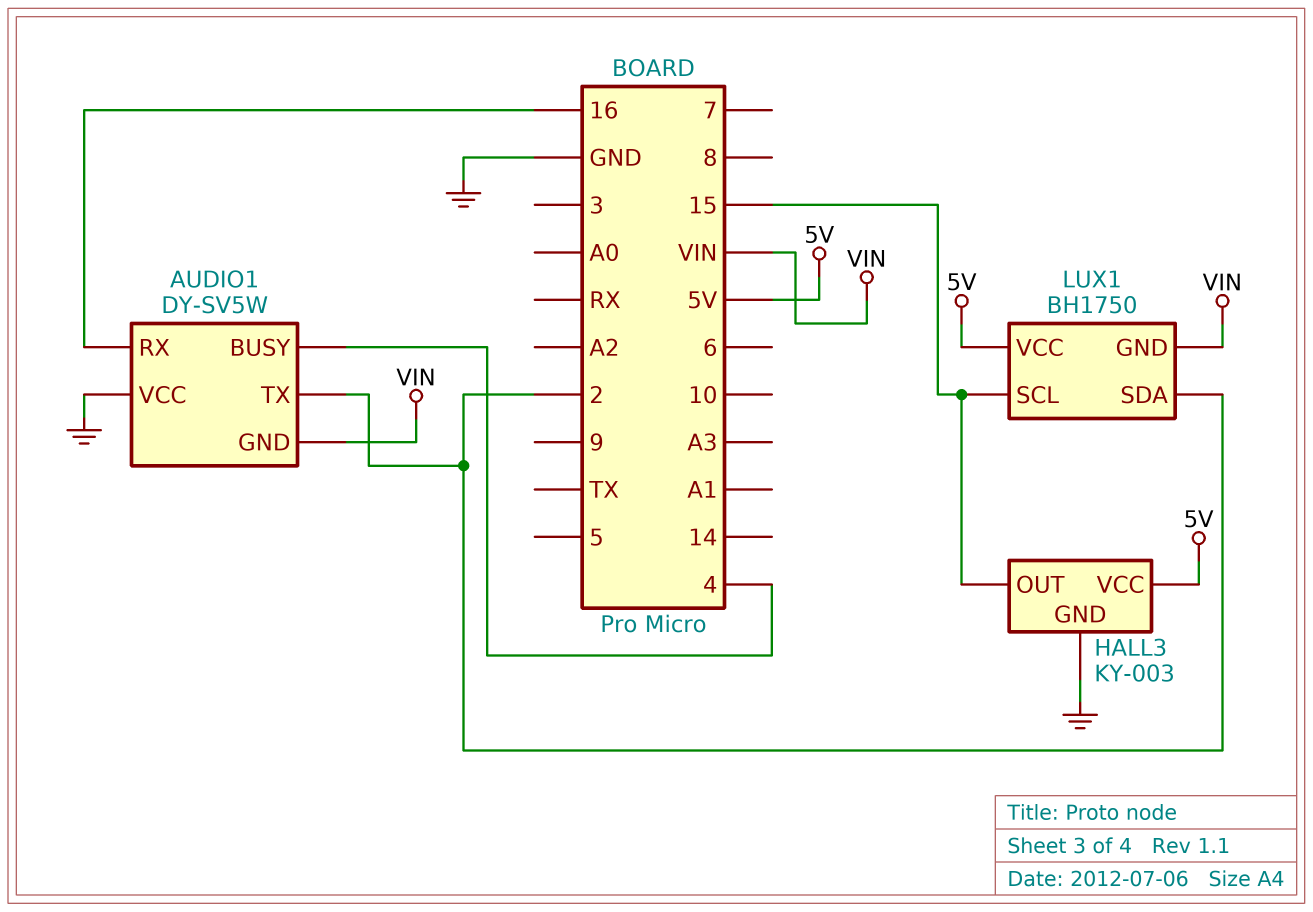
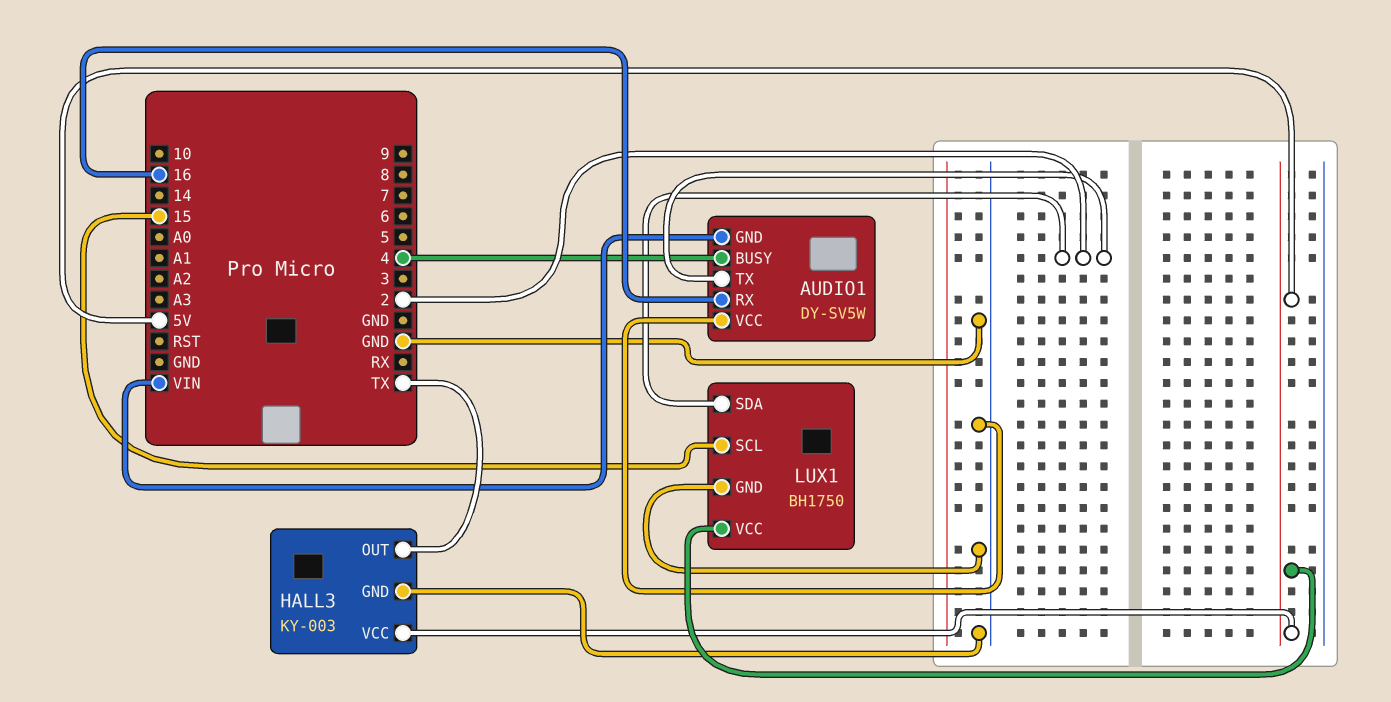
HALL3 pin OUT: 15 -> TX
LUX1 pin GND: VIN -> GND

